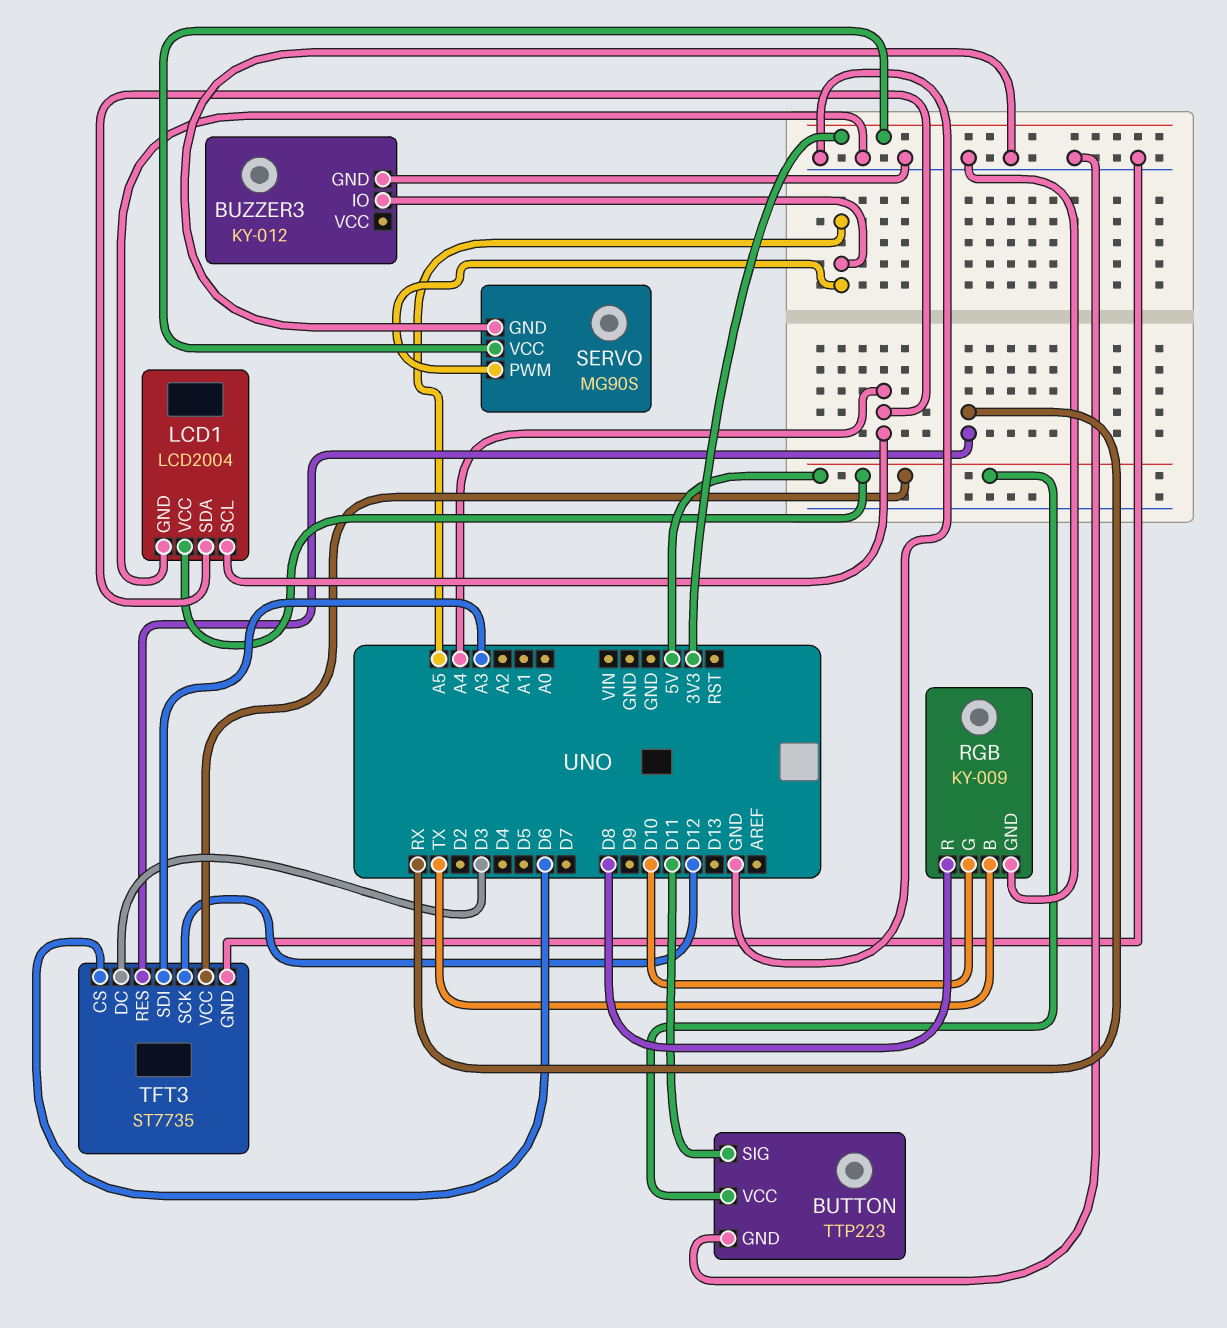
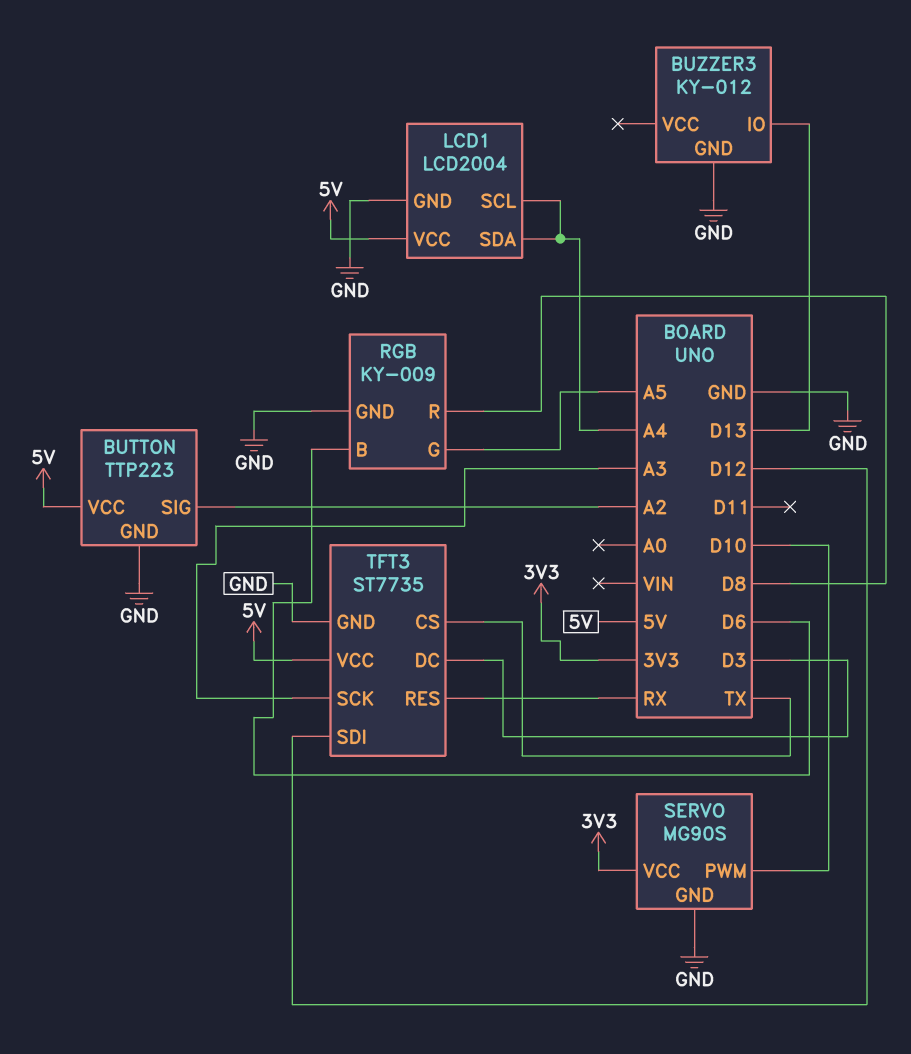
BUTTON pin SIG: D11 -> A2
BUZZER3 pin IO: A5 -> D13
RGB pin B: TX -> D6
RGB pin G: D10 -> A5
SERVO pin PWM: A5 -> D10
TFT3 pin CS: D6 -> TX
TFT3 pin SCK: D12 -> A3
TFT3 pin SDI: A3 -> D12

